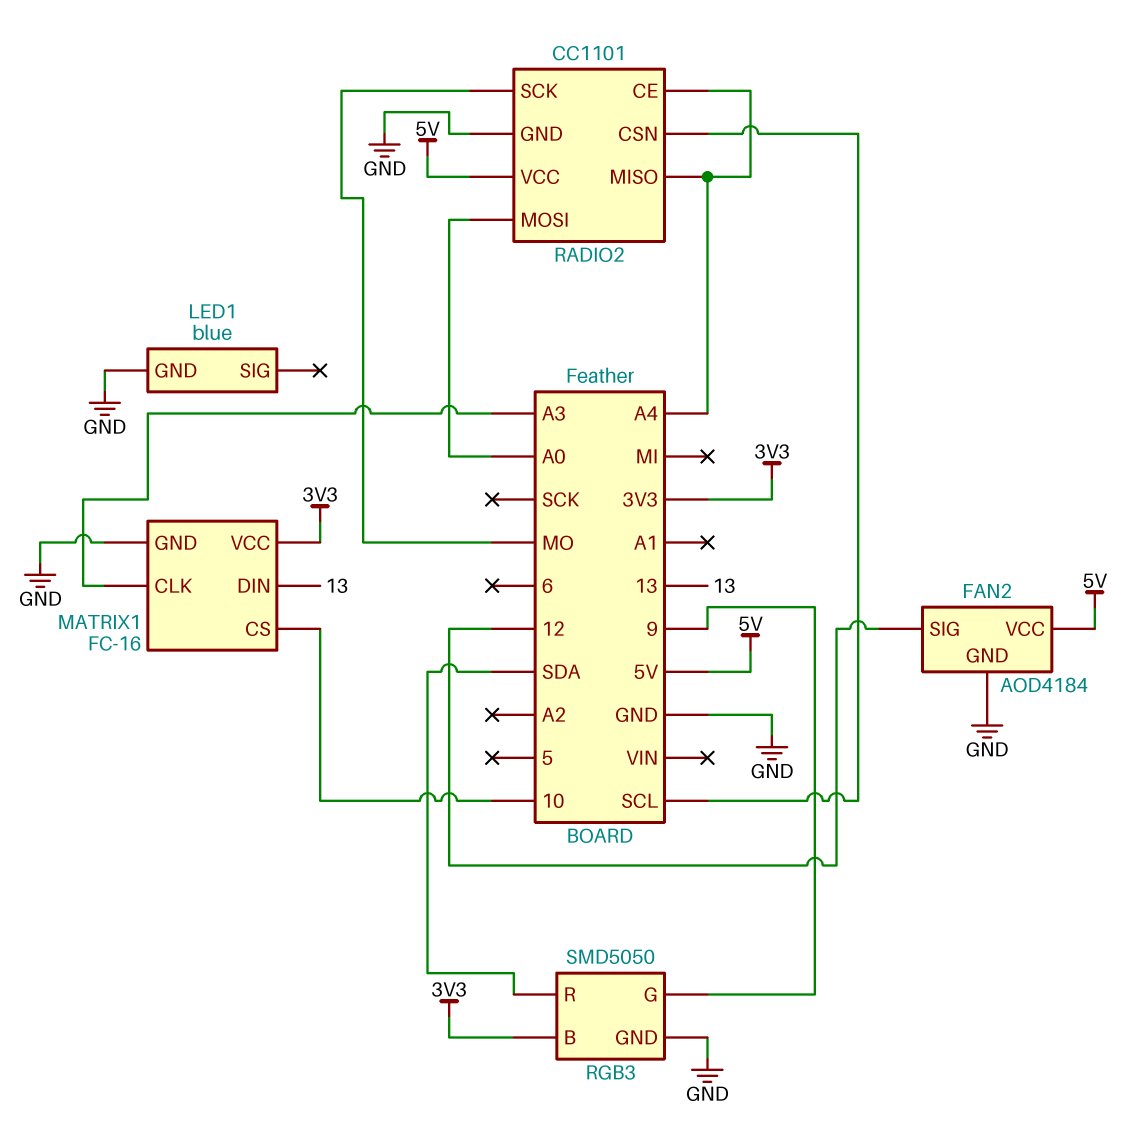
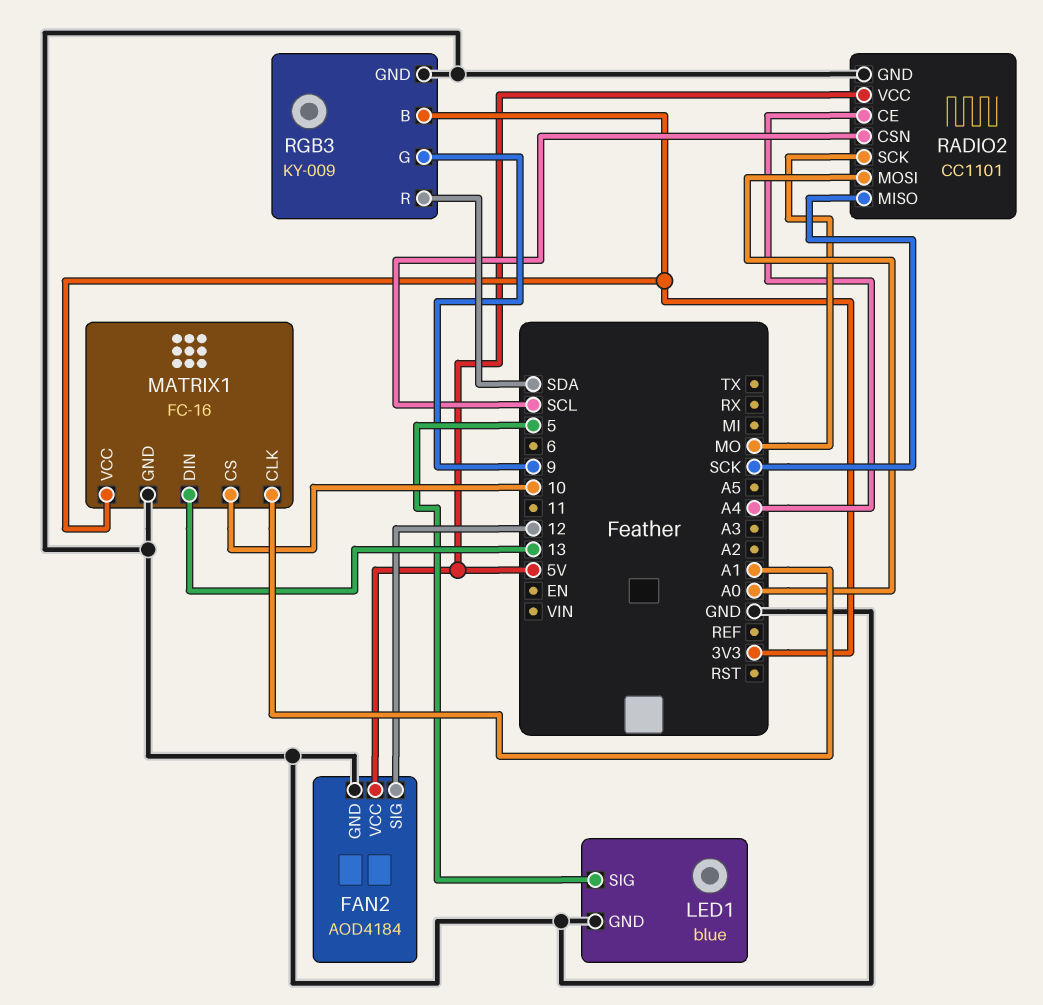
LED1 pin SIG: none -> 5
MATRIX1 pin CLK: A3 -> A1
RADIO2 pin MISO: A4 -> SCK
RGB3: SMD5050 -> KY-009

